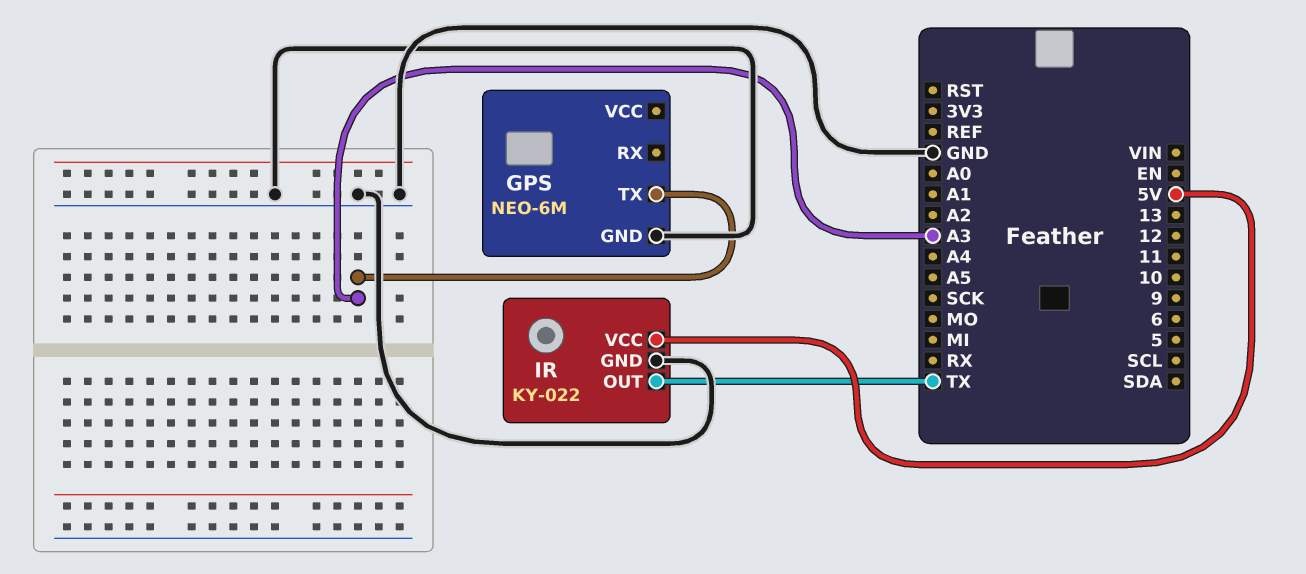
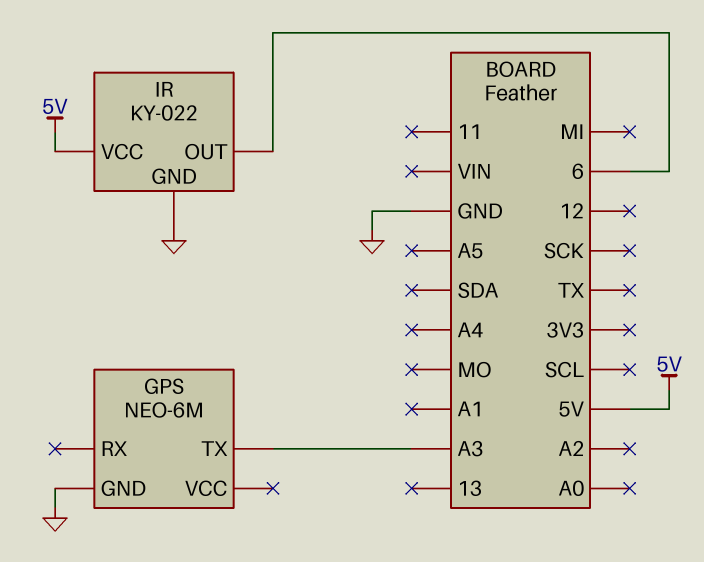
IR pin OUT: TX -> 6

